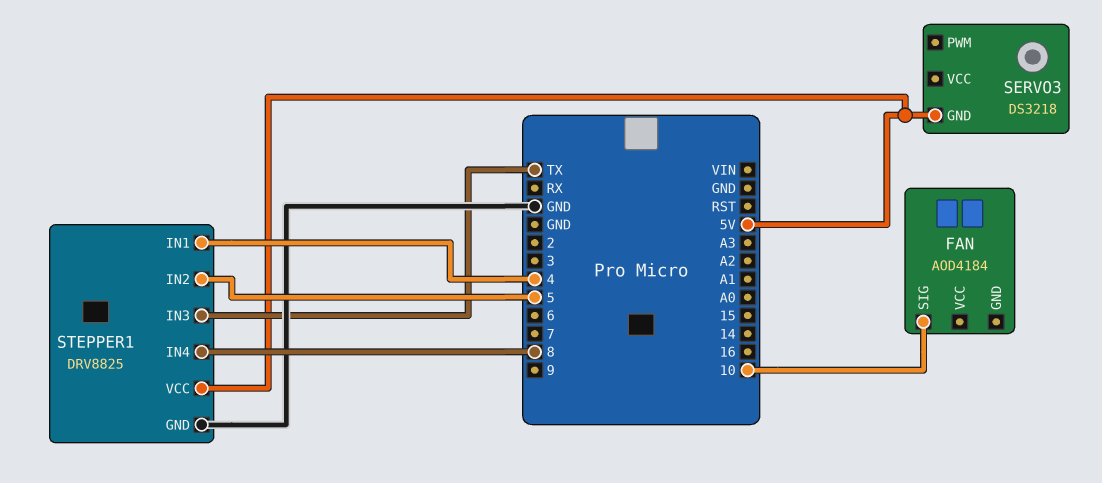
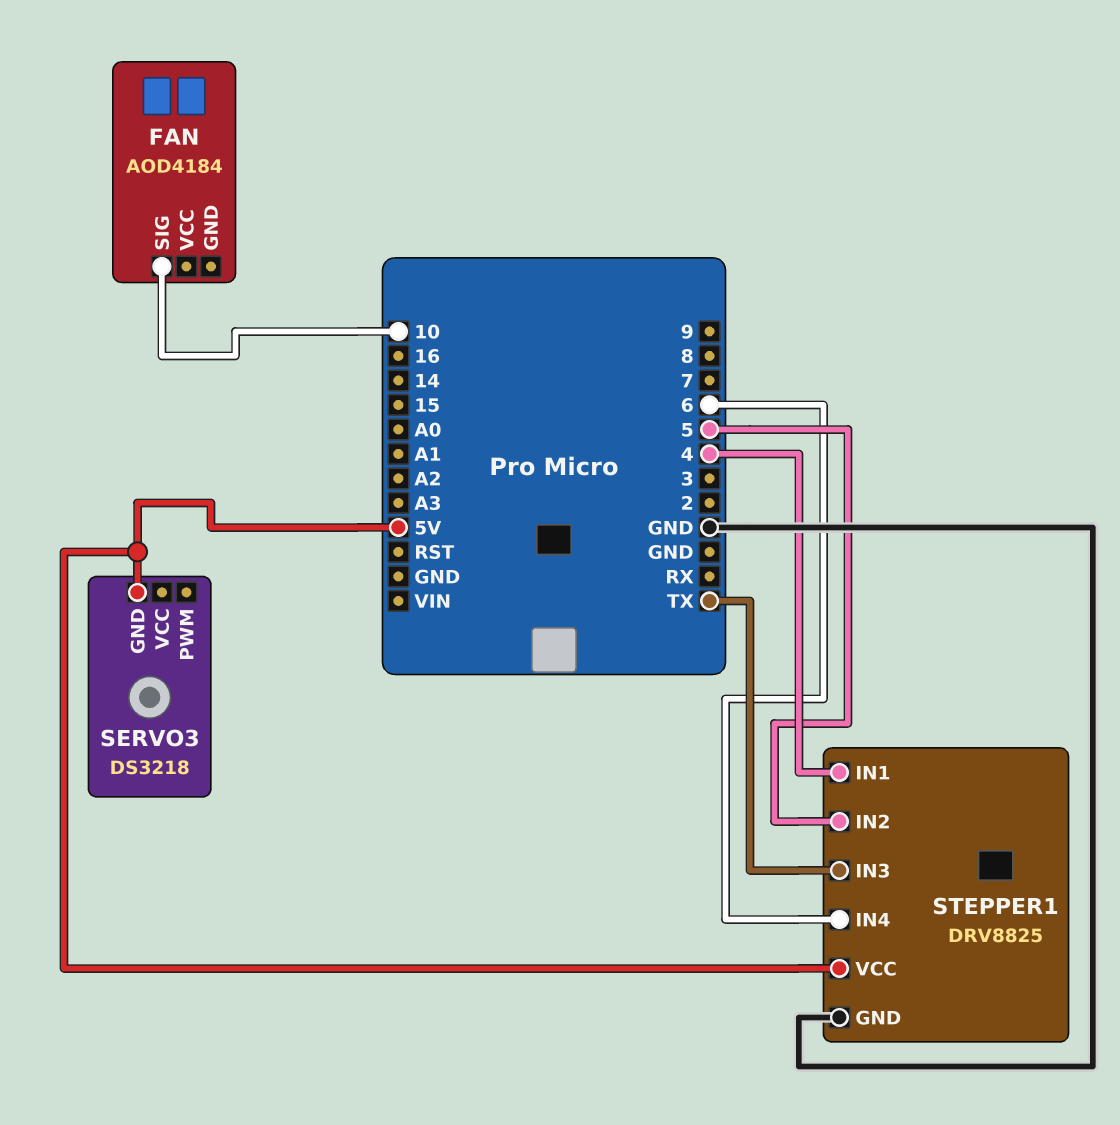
STEPPER1 pin IN4: 8 -> 6

